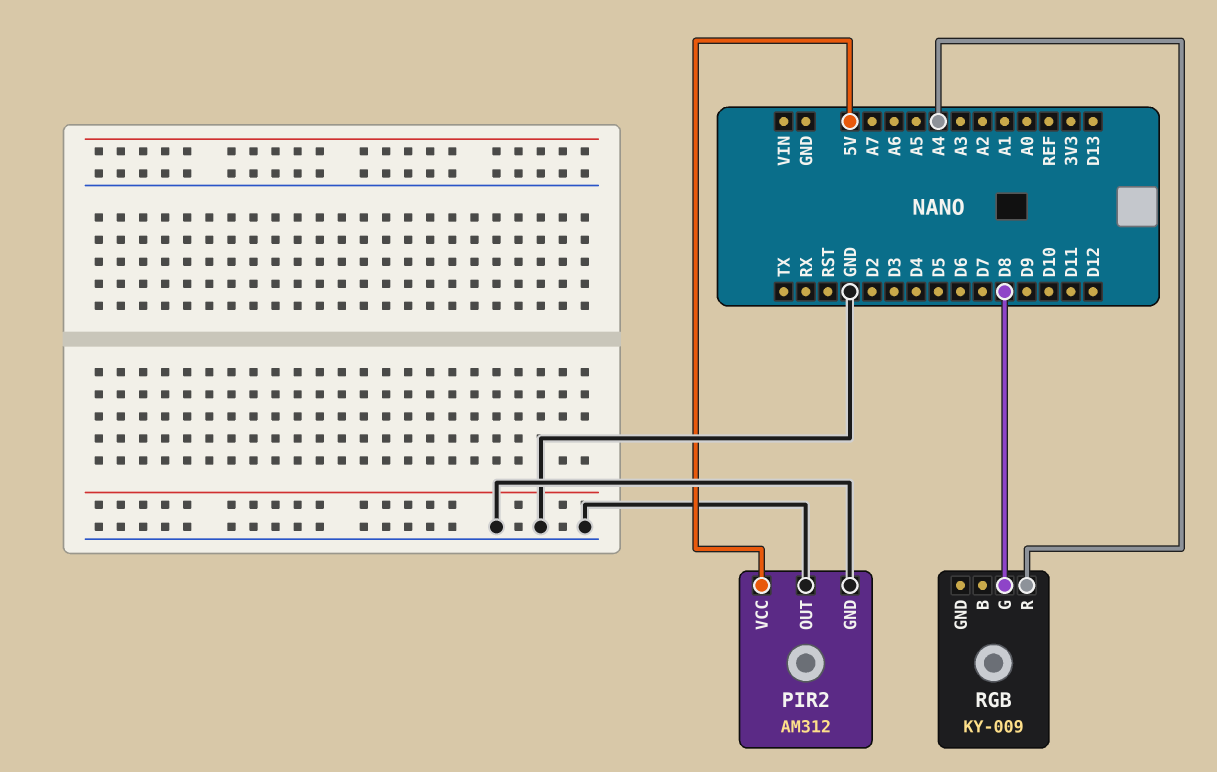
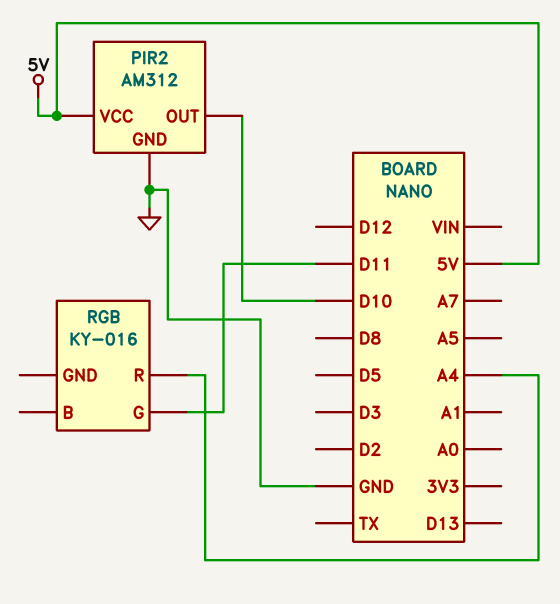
PIR2 pin OUT: GND -> D10
RGB: KY-009 -> KY-016
RGB pin G: D8 -> D11

